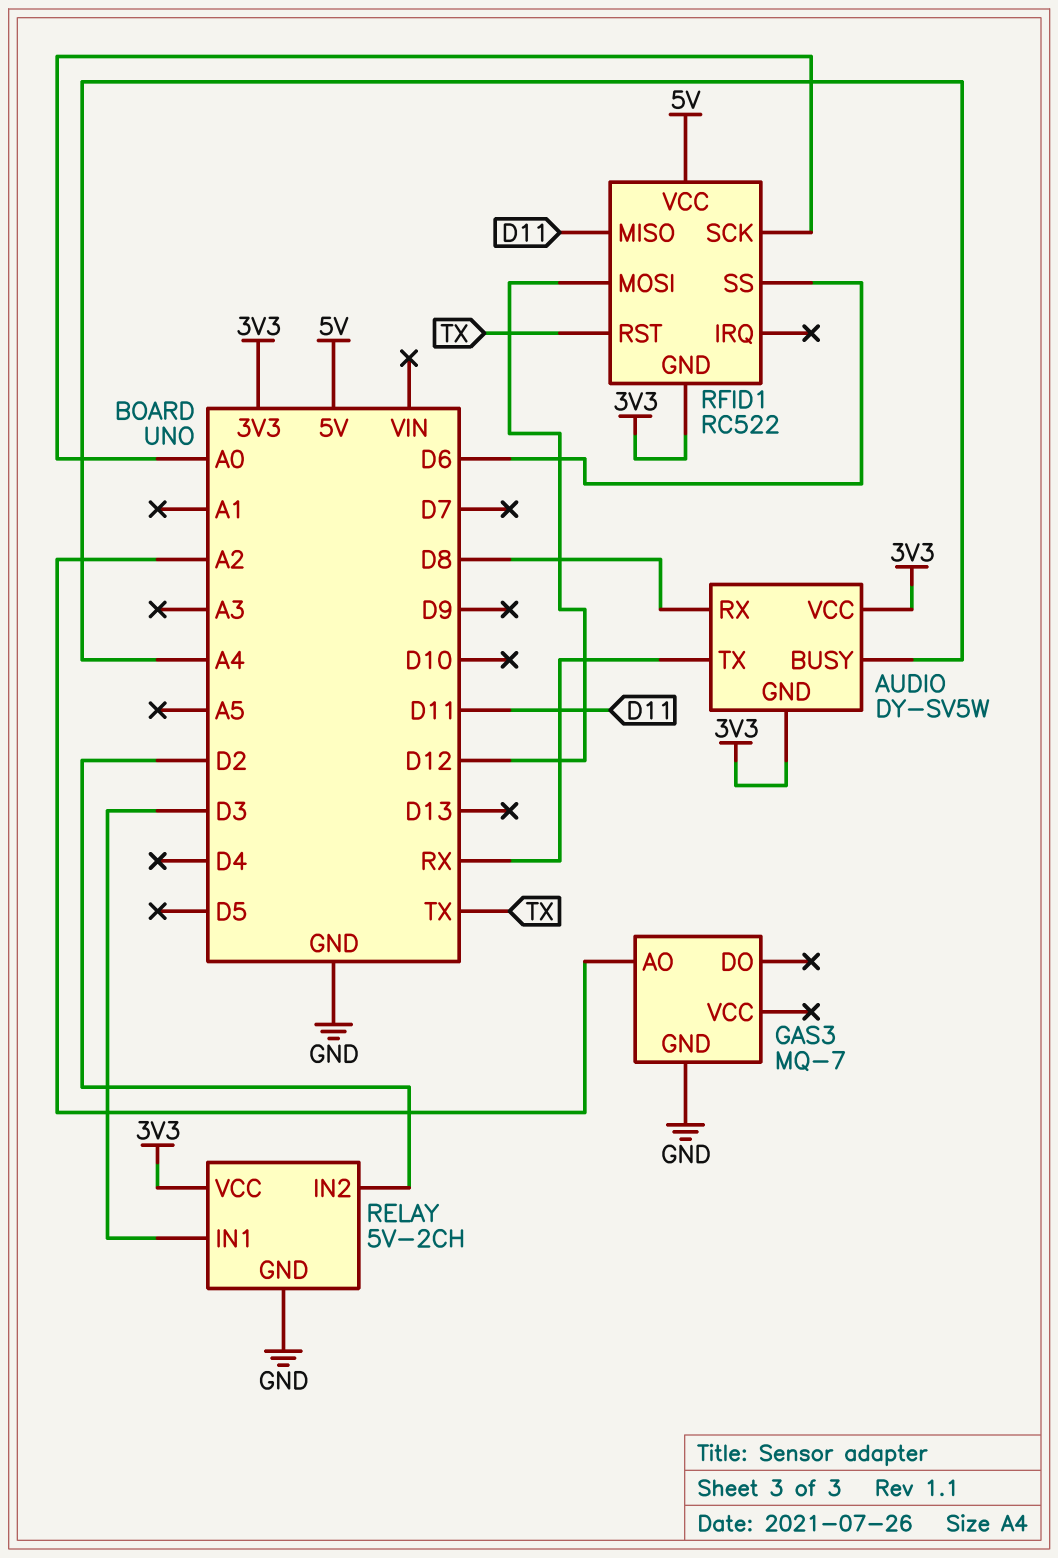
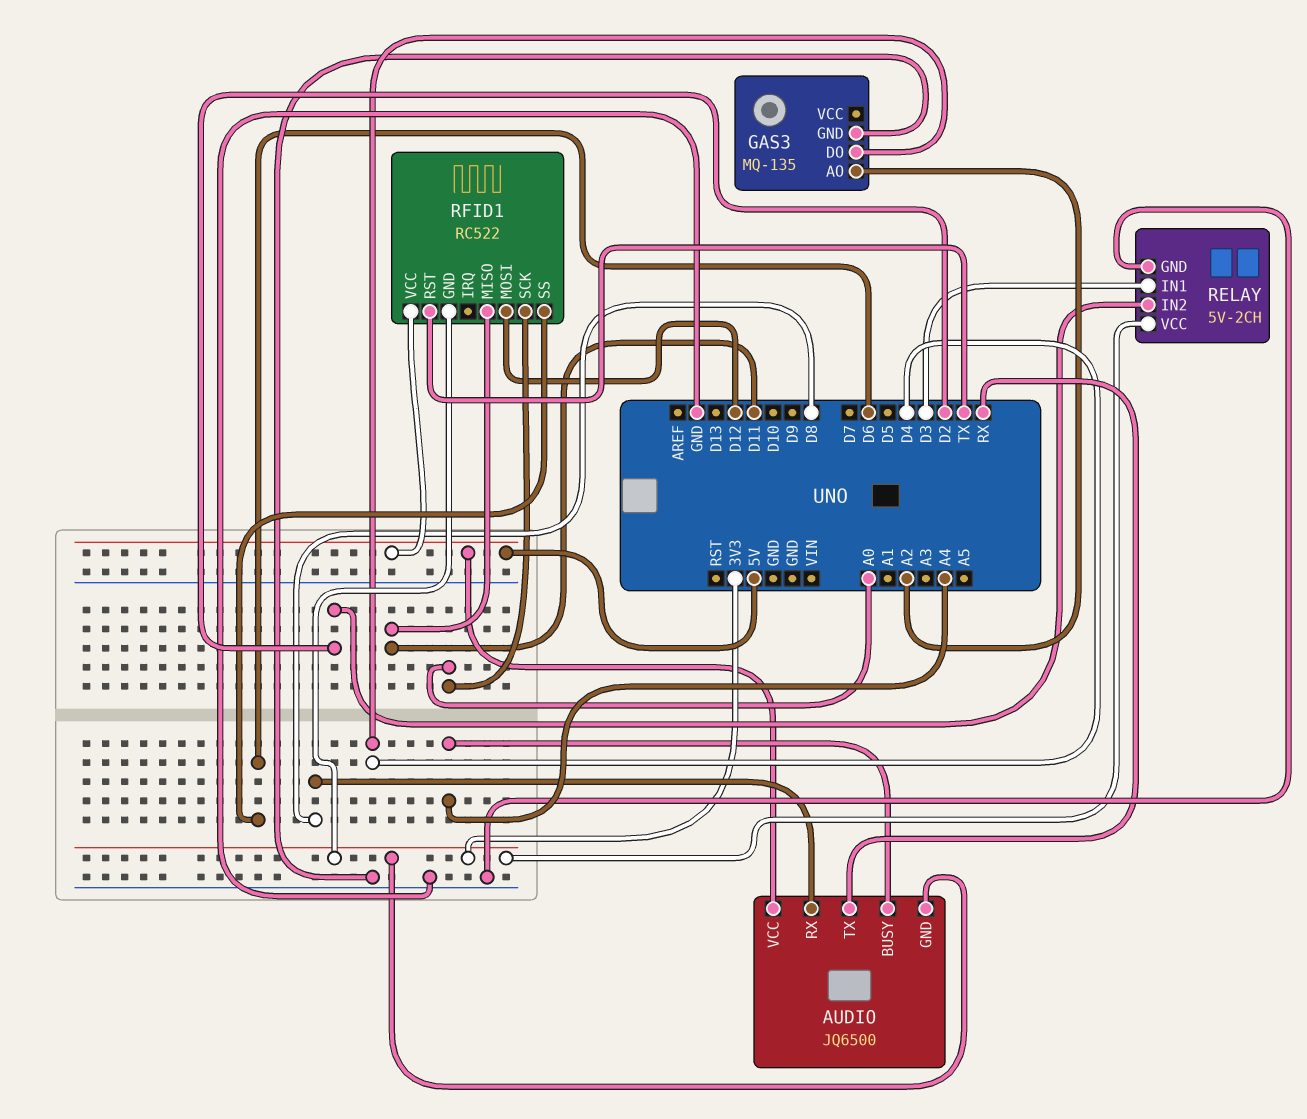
AUDIO: DY-SV5W -> JQ6500
AUDIO pin VCC: 3V3 -> 5V
GAS3: MQ-7 -> MQ-135
GAS3 pin DO: none -> D4

